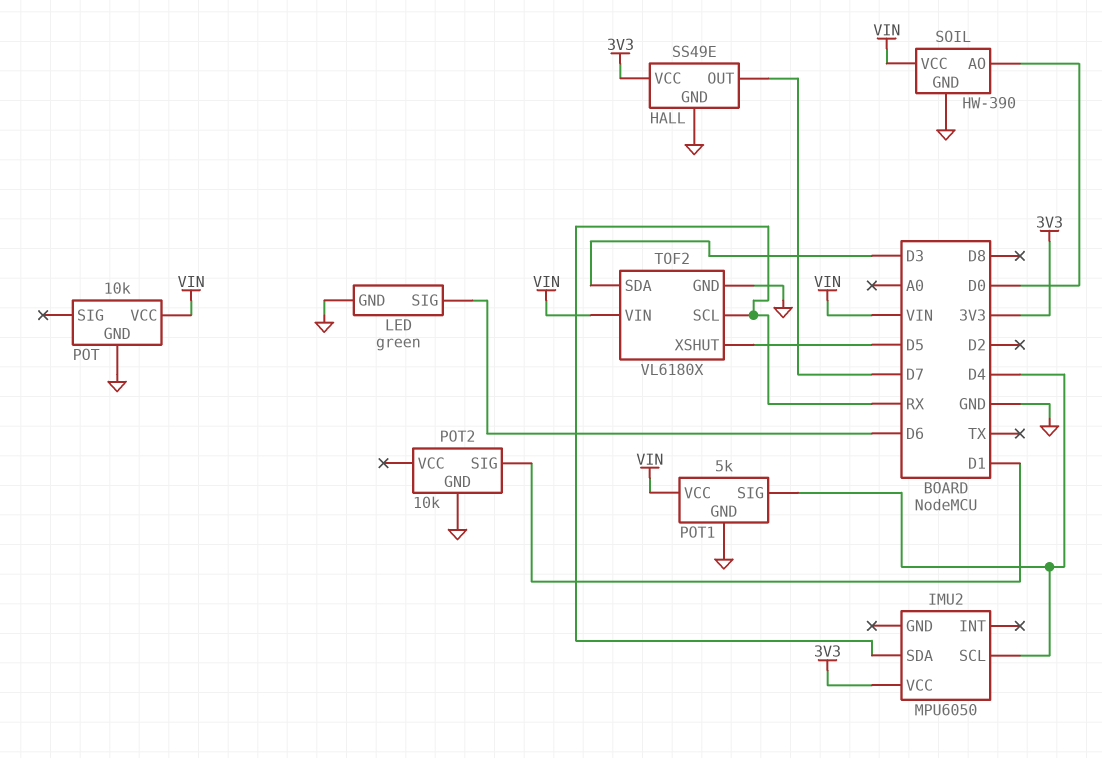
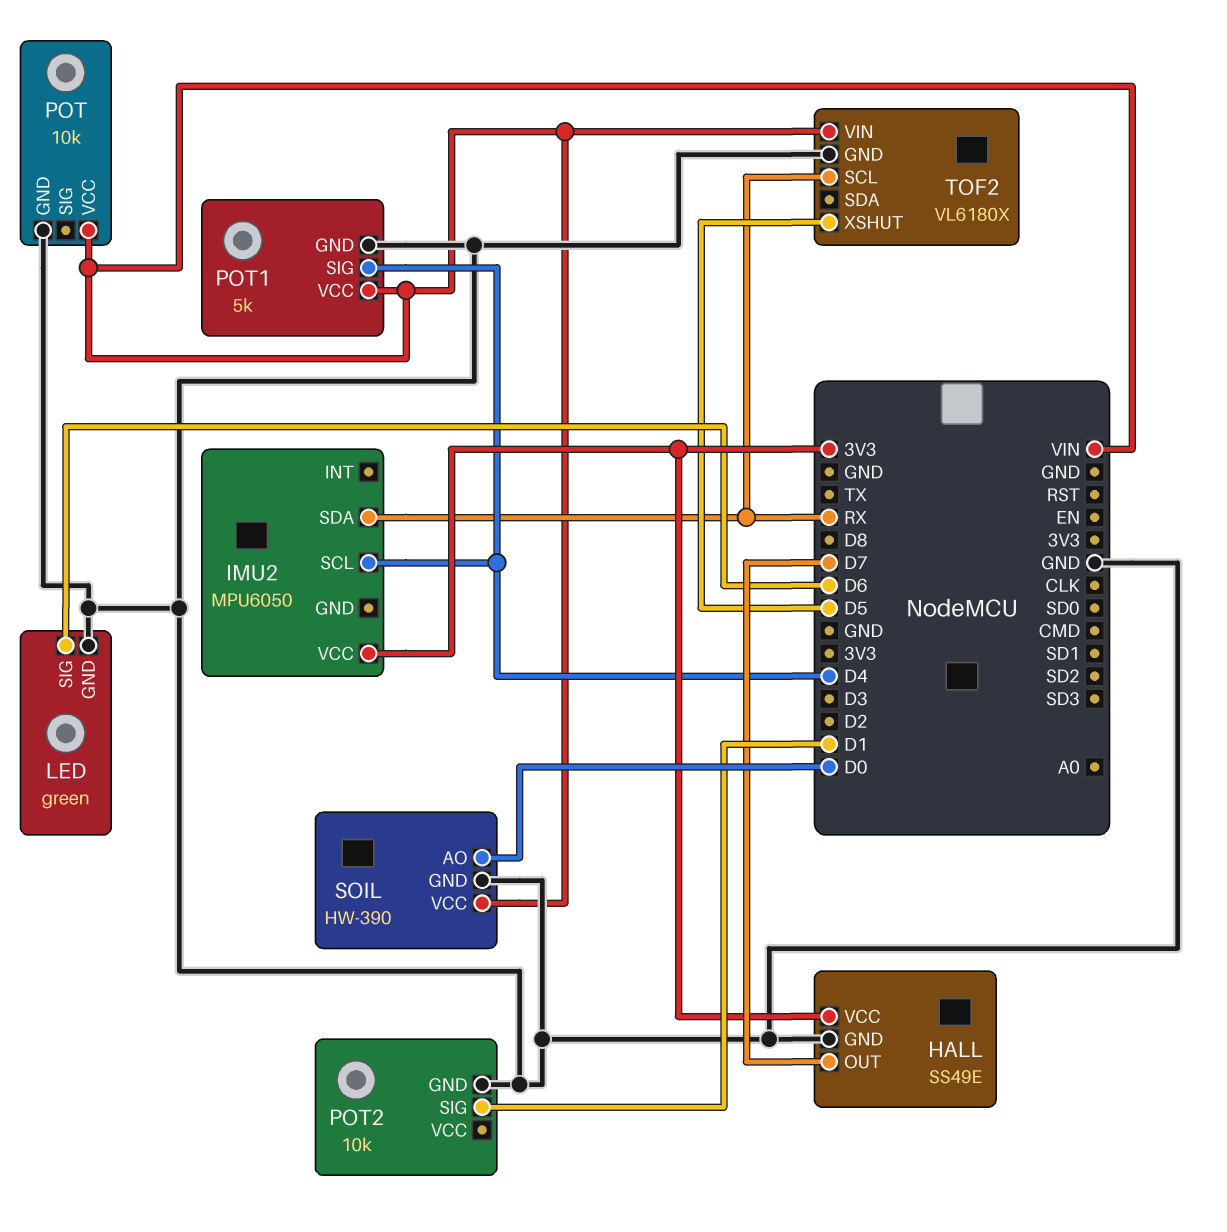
TOF2 pin SDA: D3 -> none

